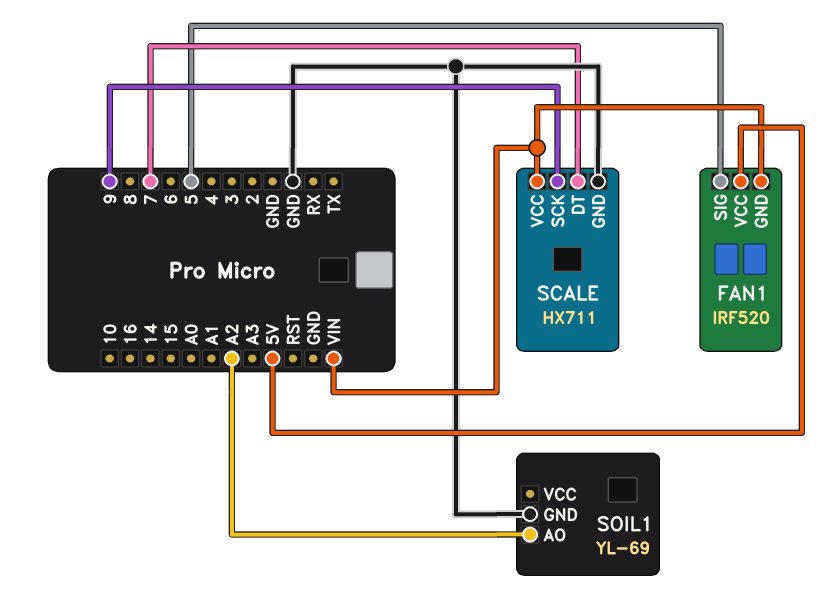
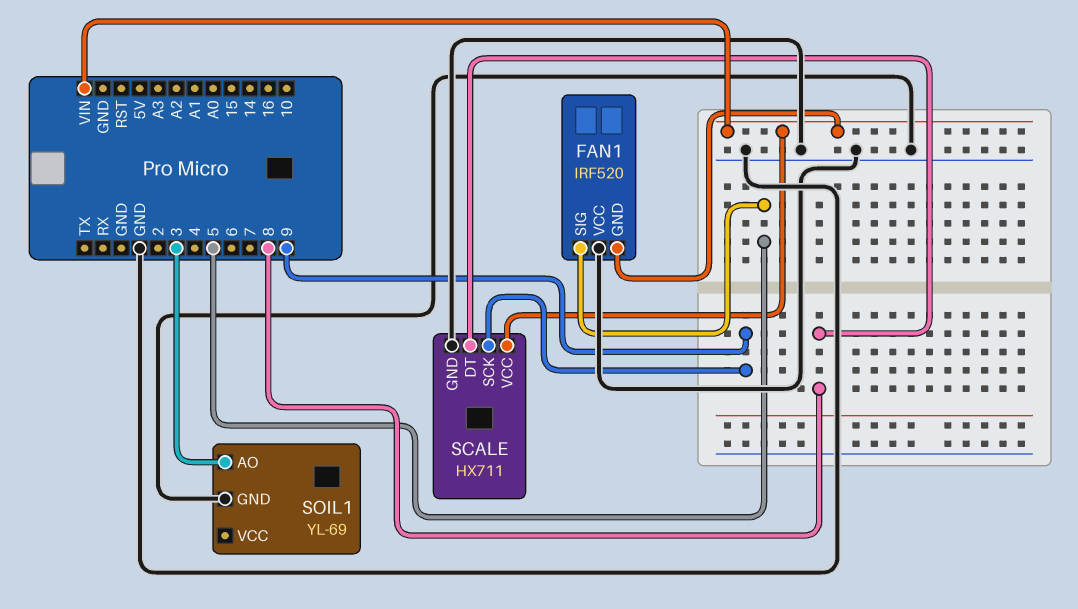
FAN1 pin VCC: 5V -> GND
SCALE pin DT: 7 -> 8
SOIL1 pin AO: A2 -> 3

